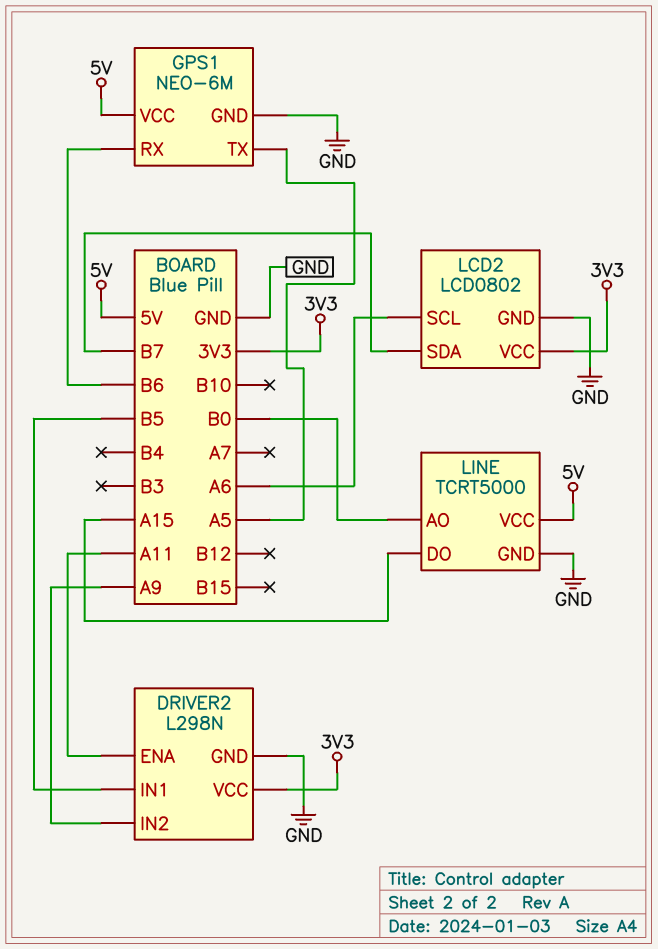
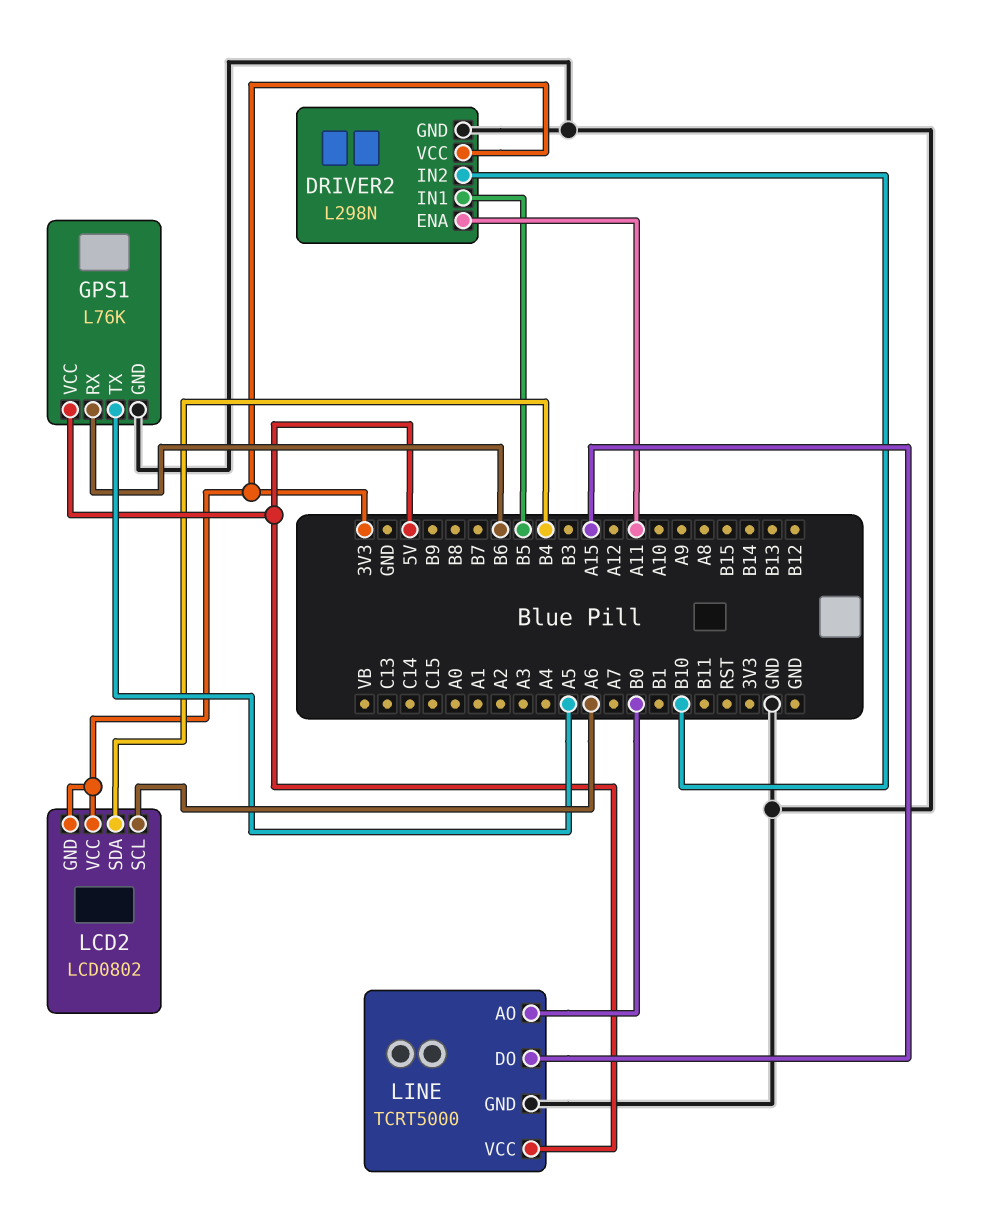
DRIVER2 pin IN2: A9 -> B10
GPS1: NEO-6M -> L76K
LCD2 pin GND: GND -> 3V3
LCD2 pin SDA: B7 -> B4

